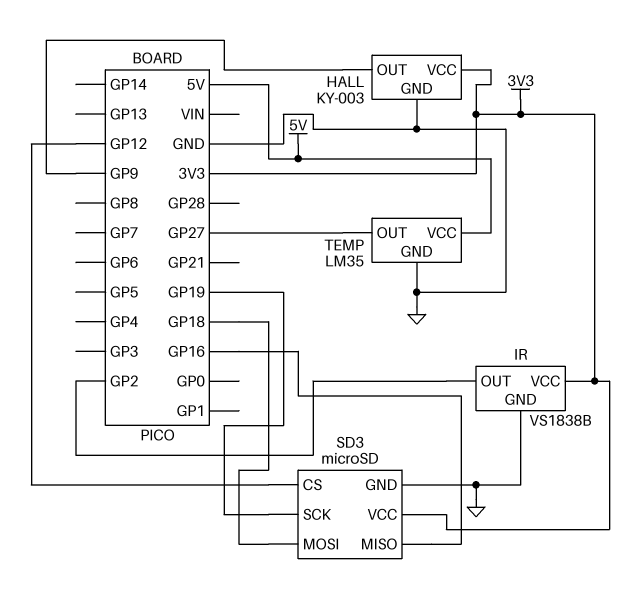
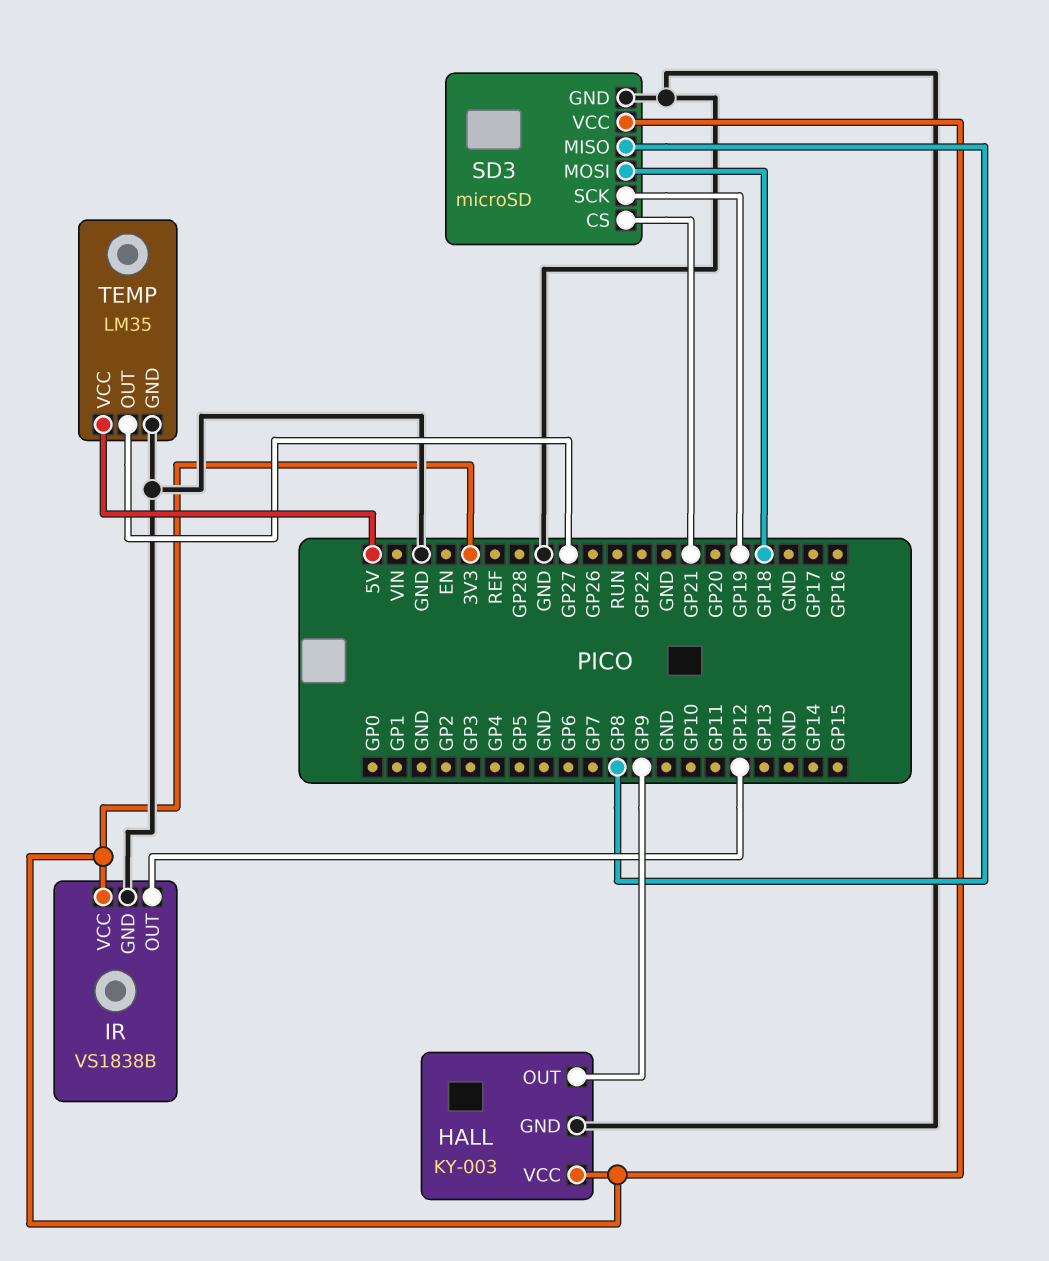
IR pin OUT: GP2 -> GP12
SD3 pin CS: GP12 -> GP21
SD3 pin MISO: GP16 -> GP8

